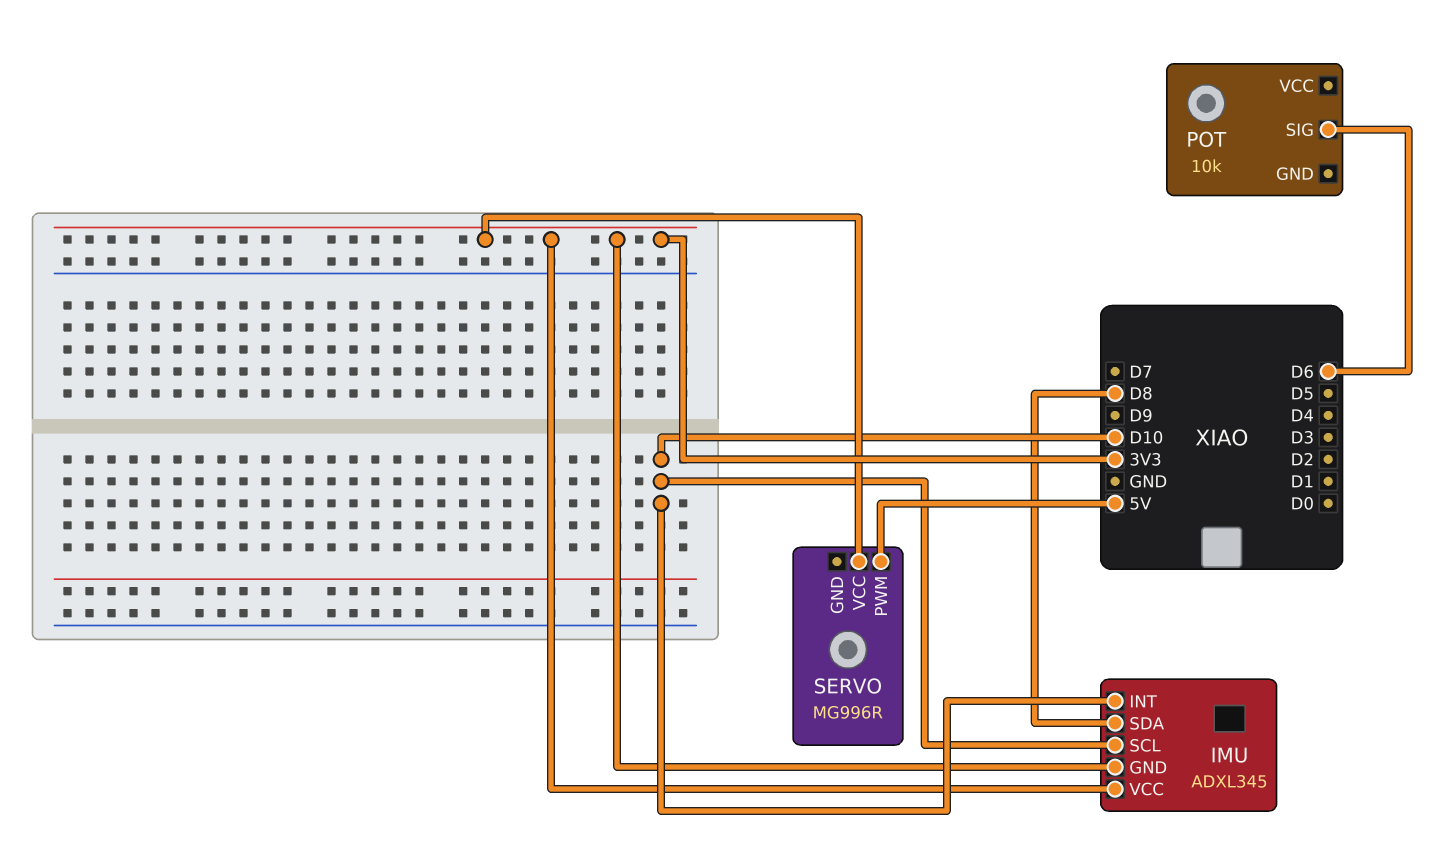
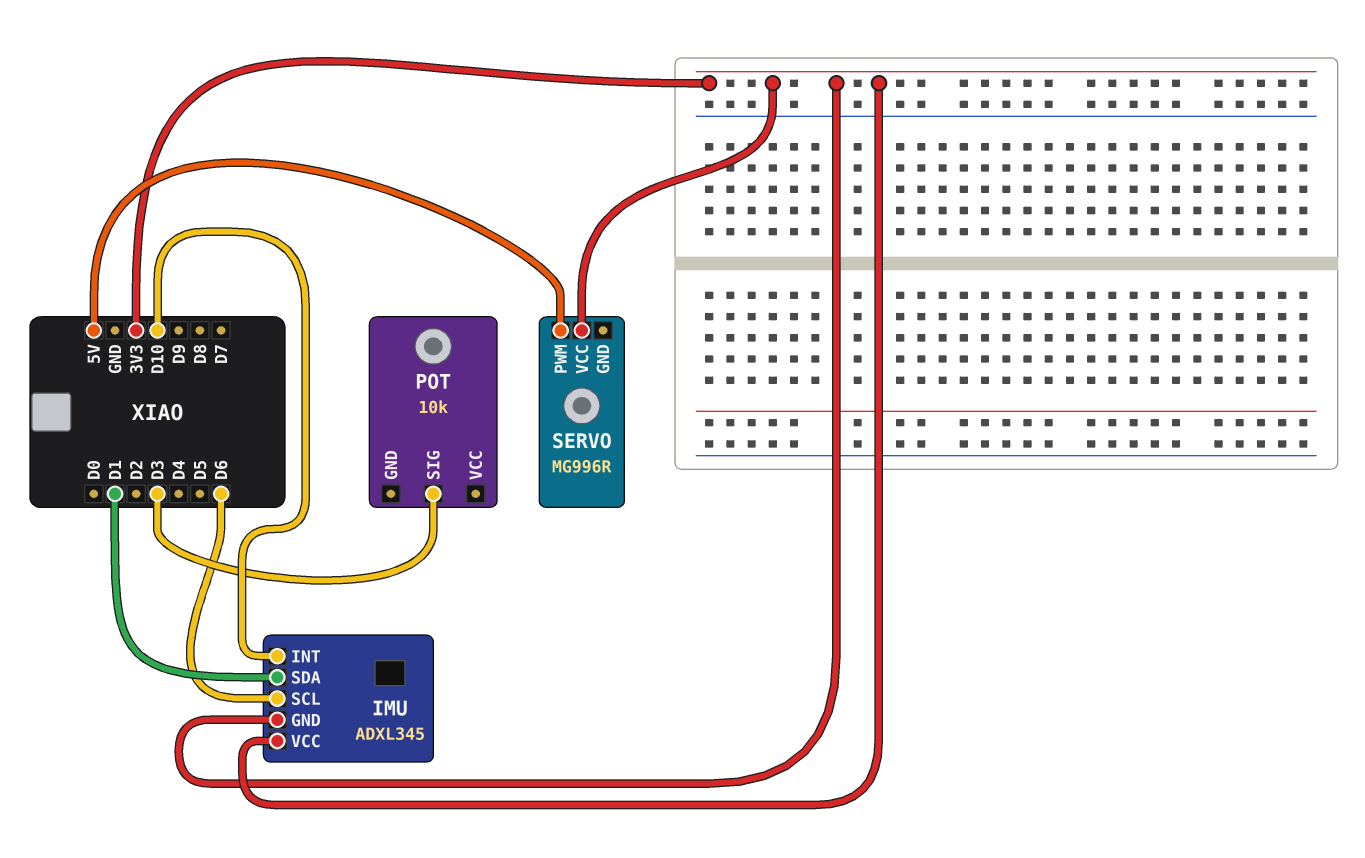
IMU pin SCL: D10 -> D6
IMU pin SDA: D8 -> D1
POT pin SIG: D6 -> D3

